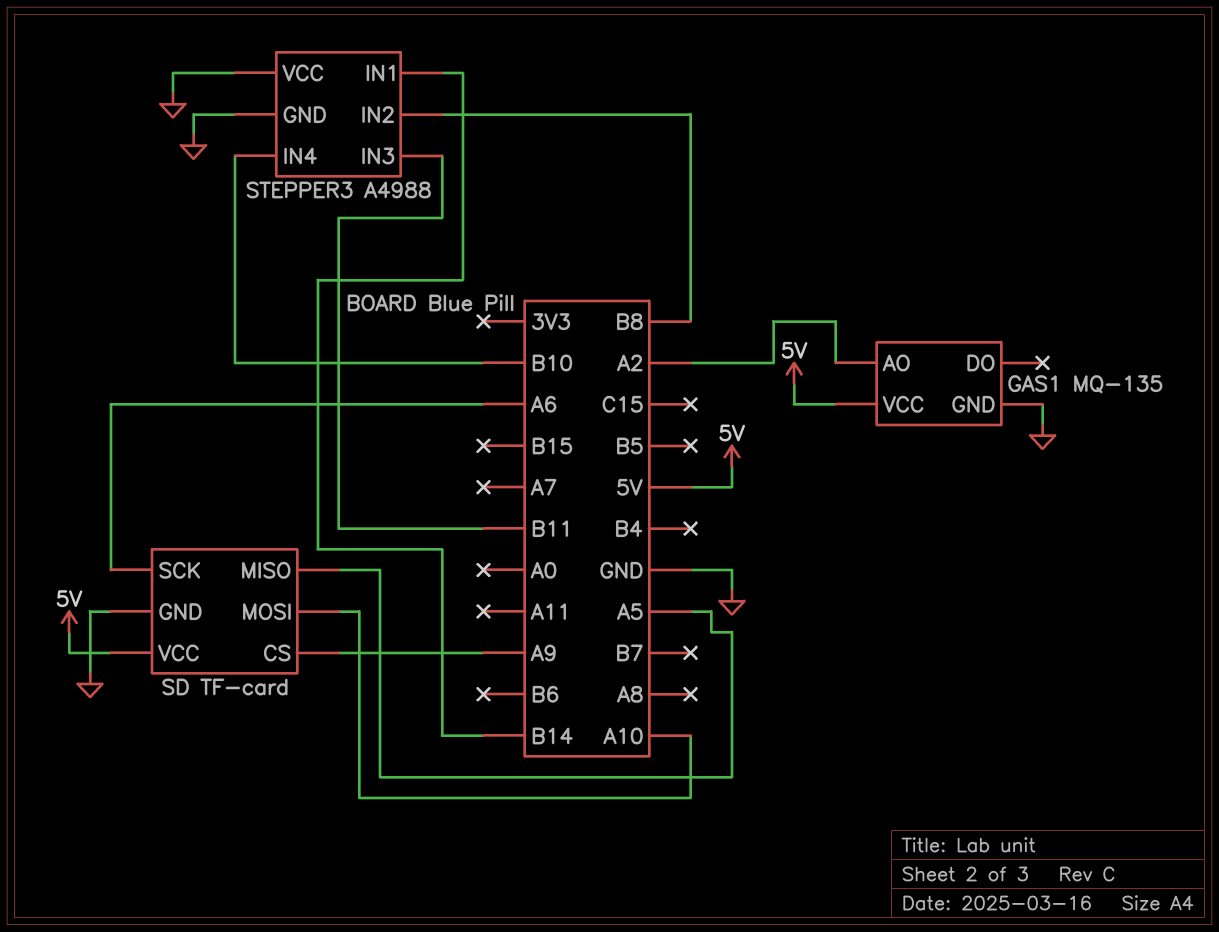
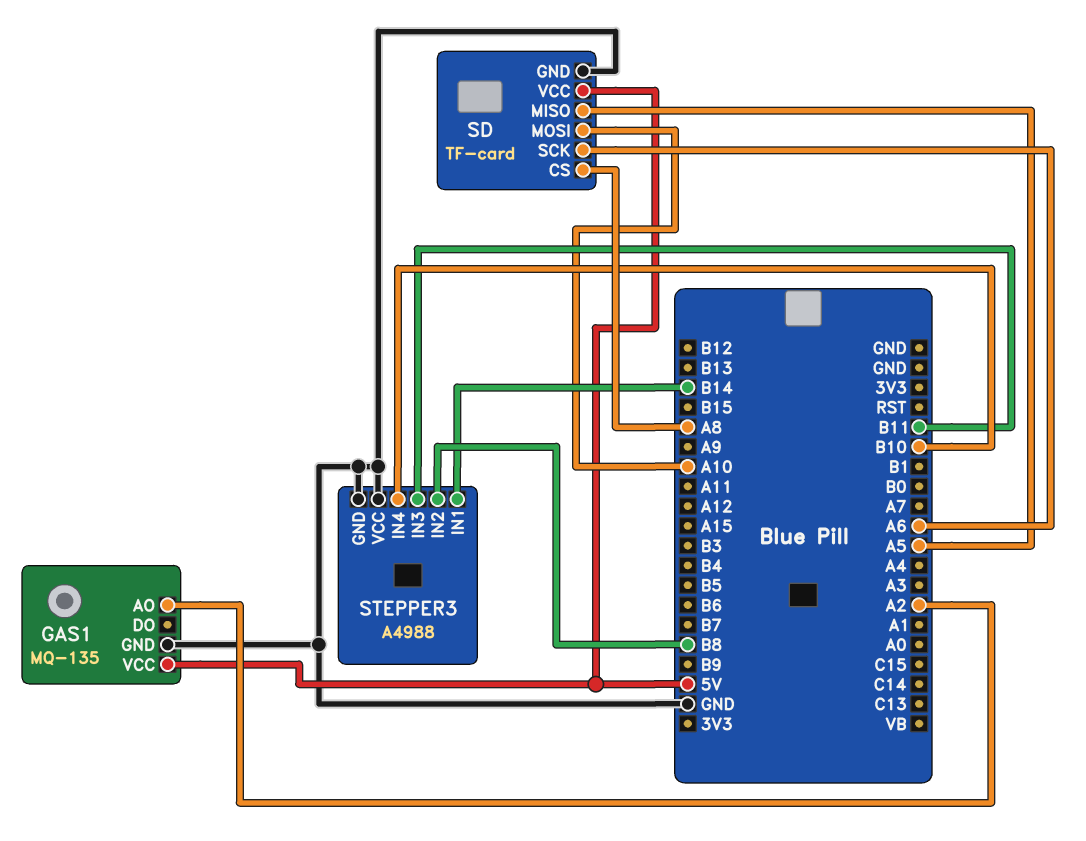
SD pin CS: A9 -> A8

